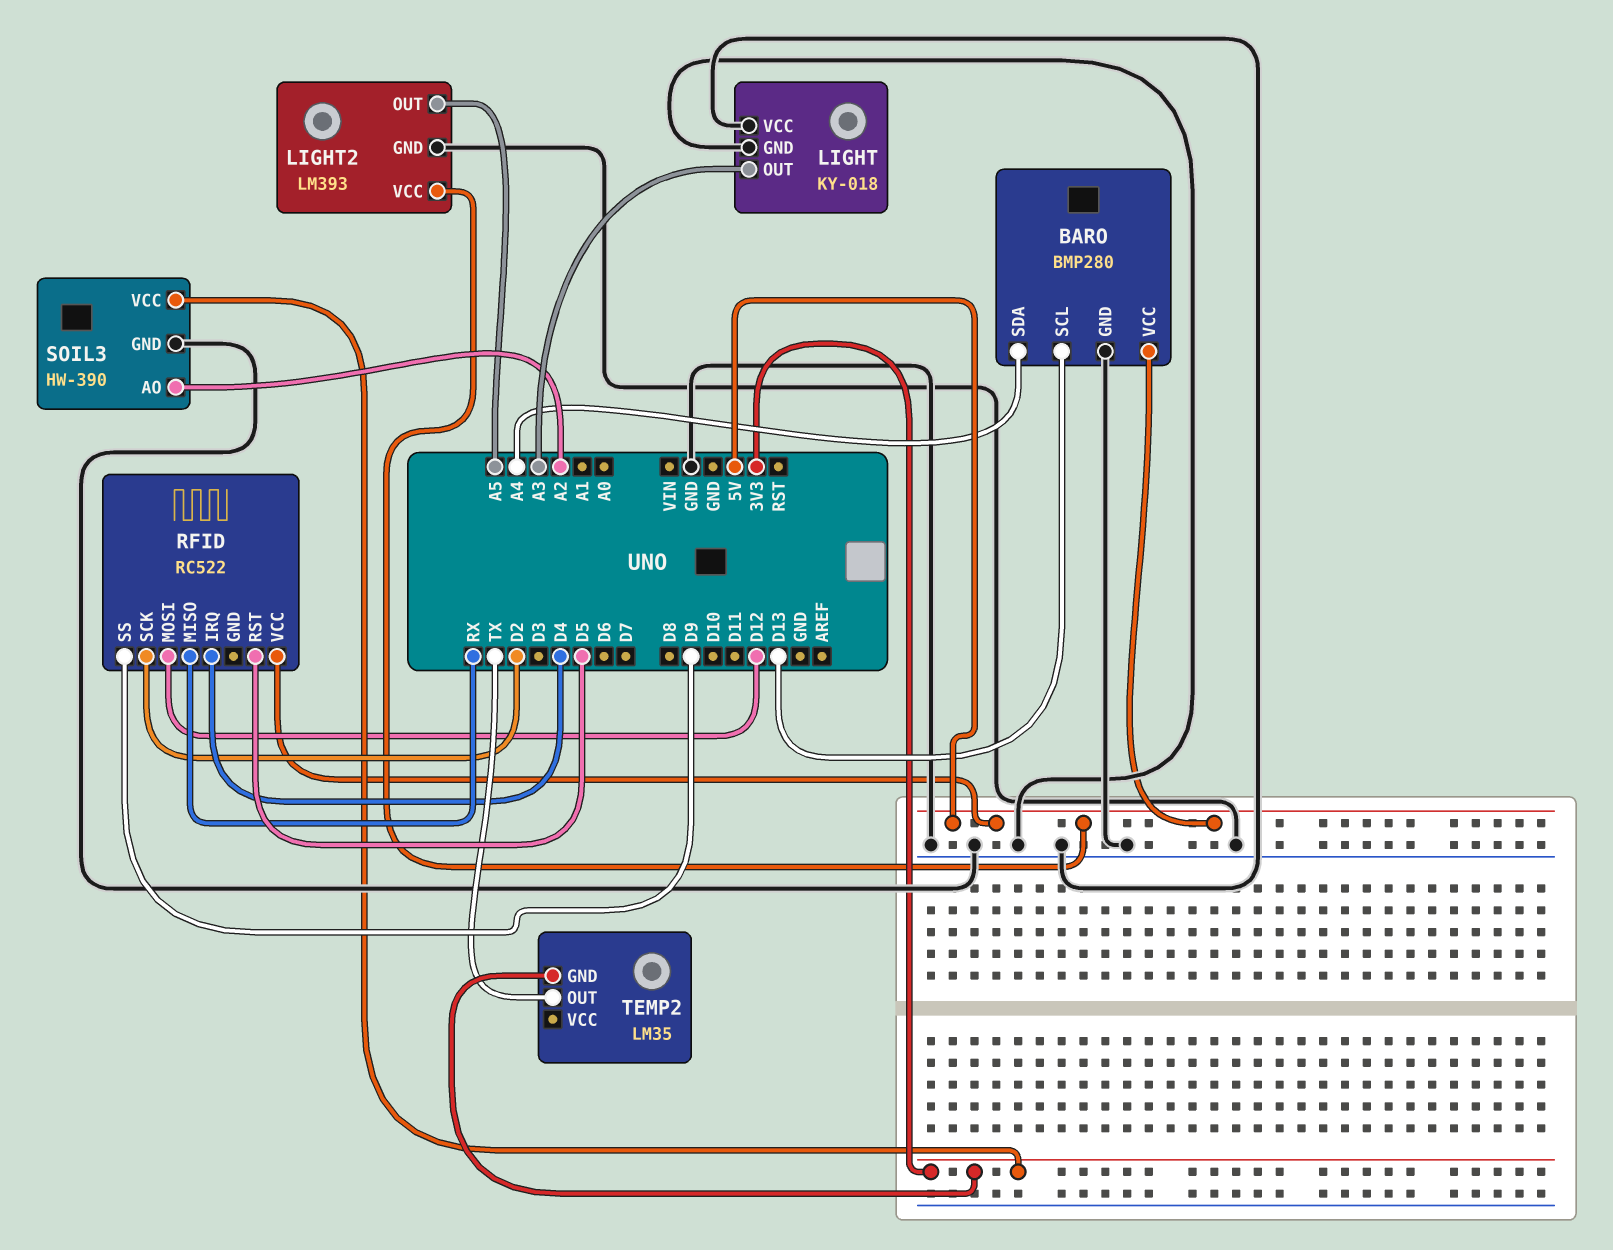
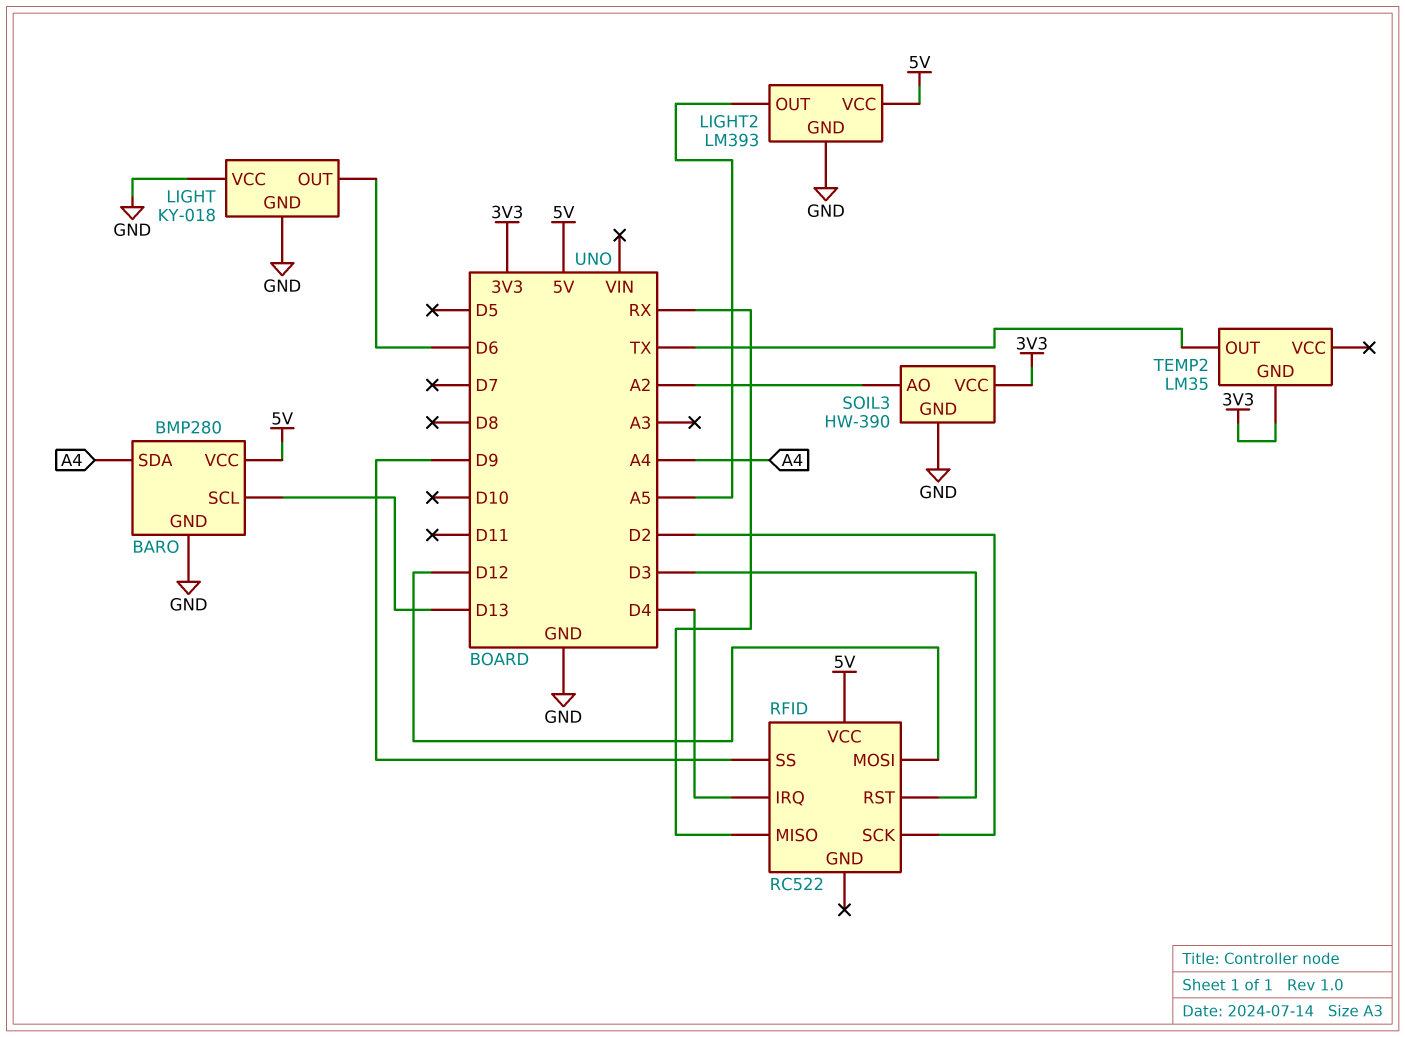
LIGHT pin OUT: A3 -> D6
RFID pin RST: D5 -> D3

